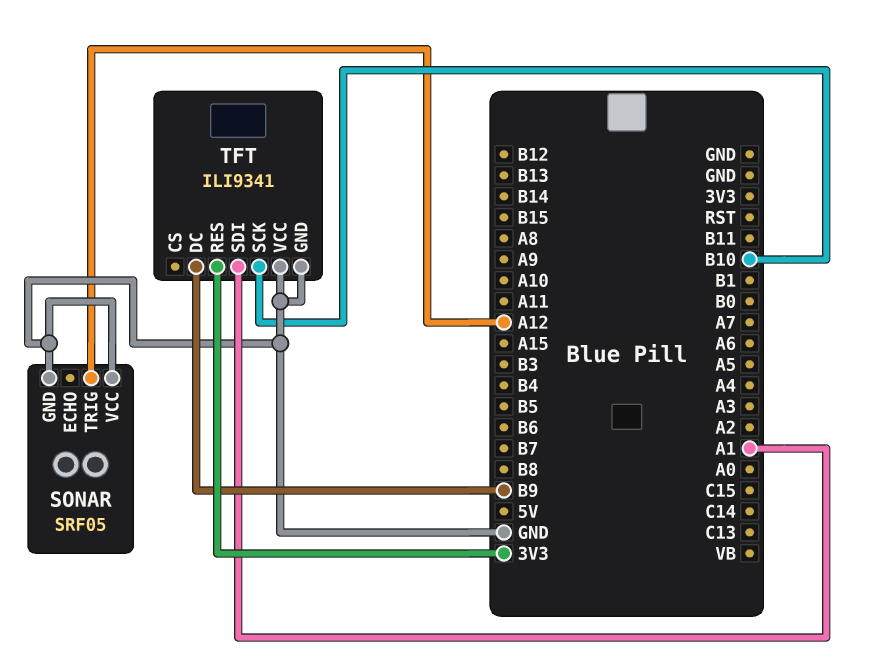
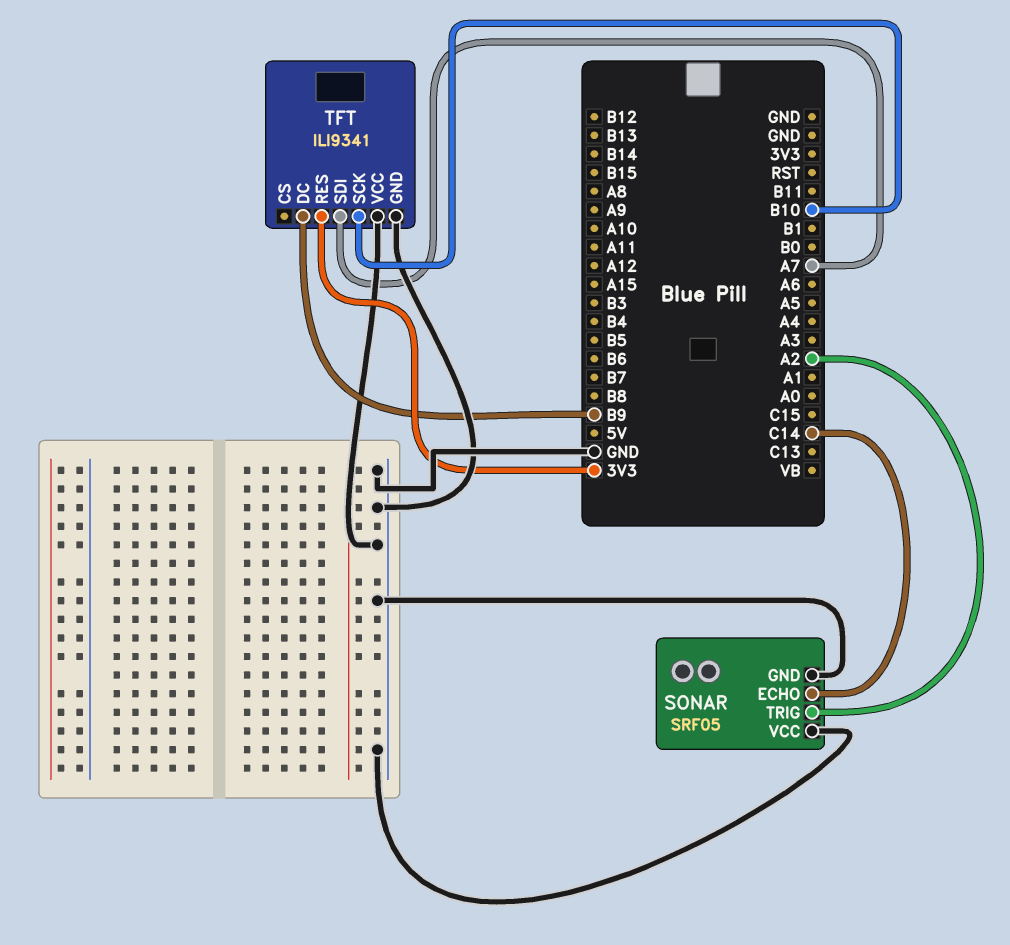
SONAR pin ECHO: none -> C14
SONAR pin TRIG: A12 -> A2
TFT pin SDI: A1 -> A7

